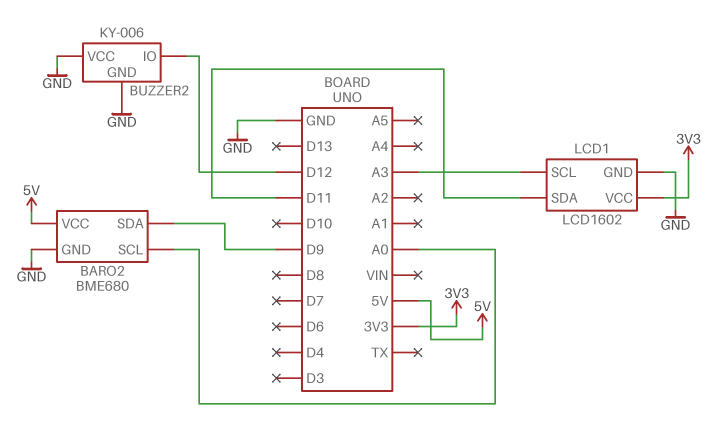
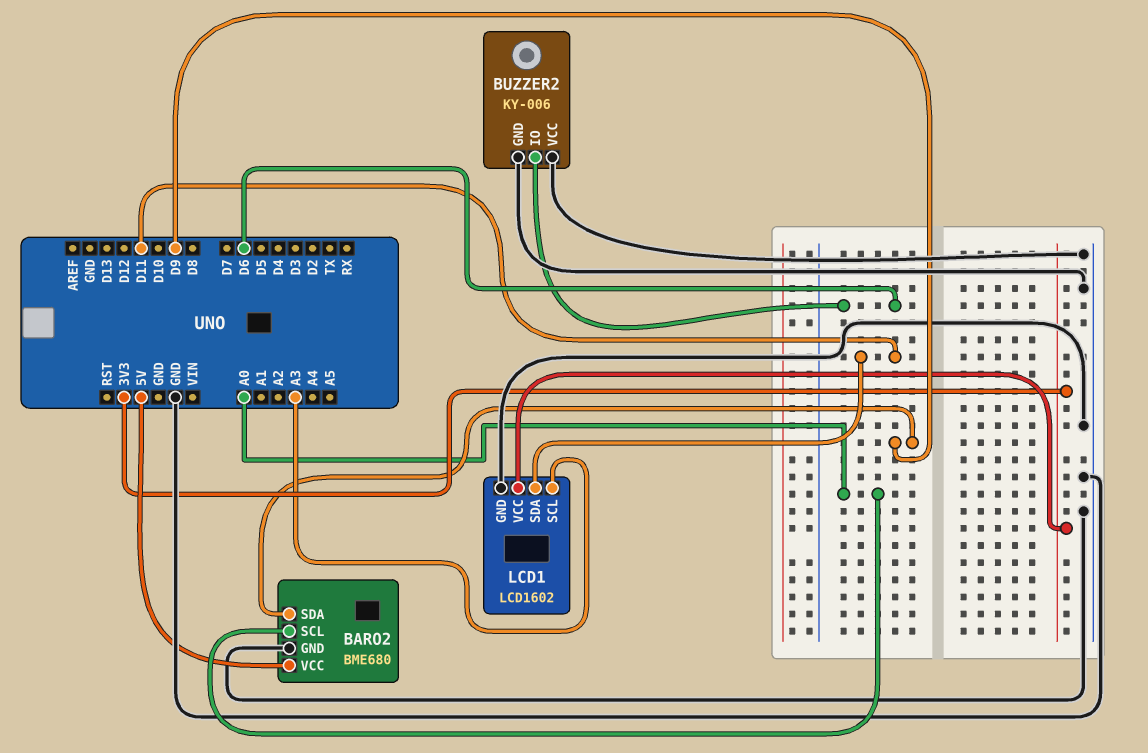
BUZZER2 pin IO: D12 -> D6

